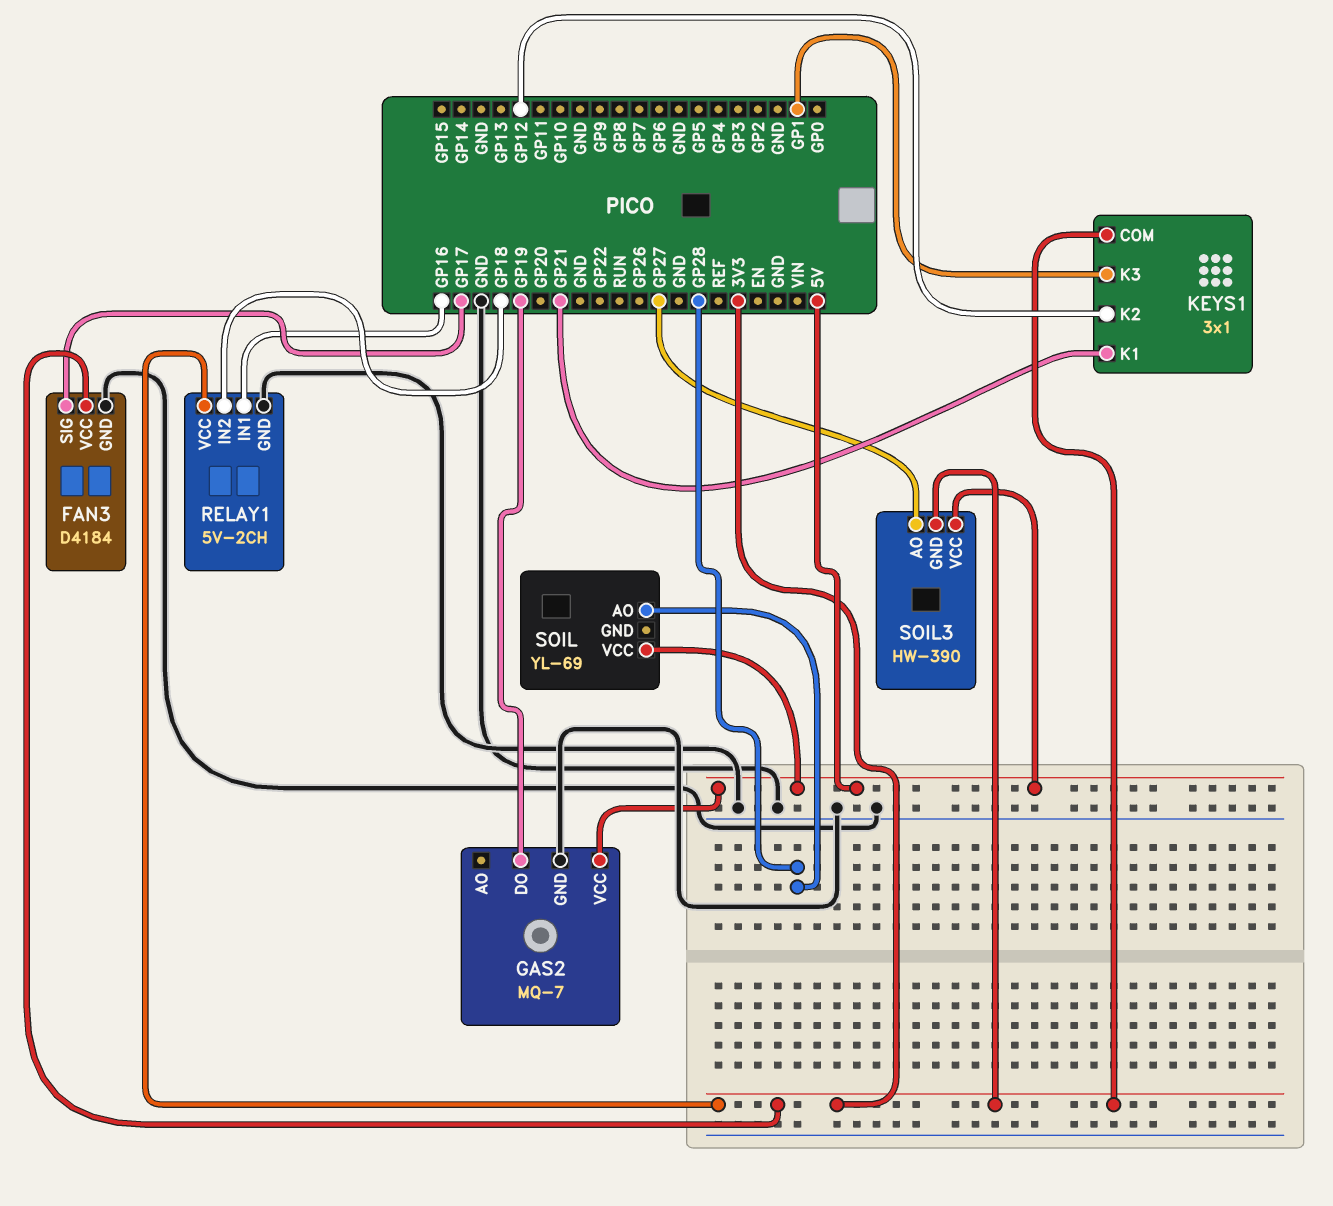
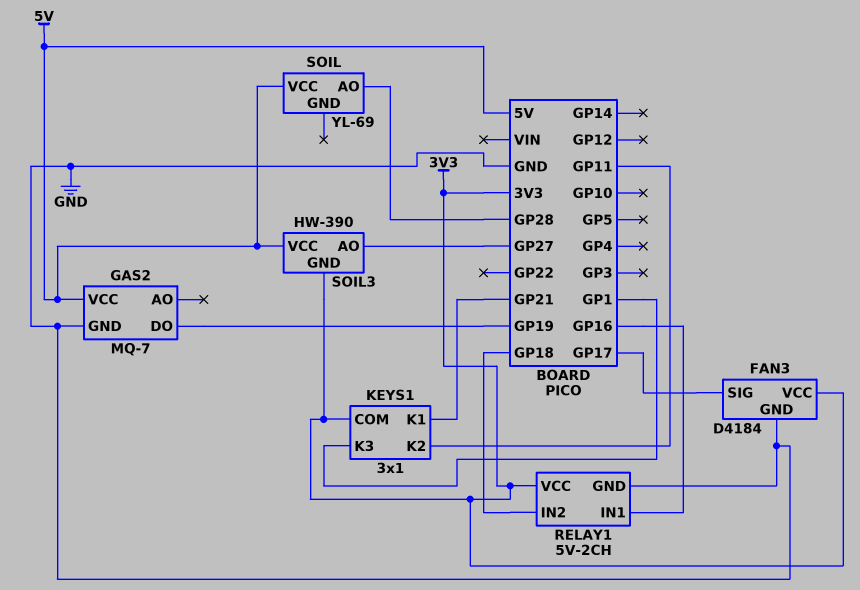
KEYS1 pin K2: GP12 -> GP11

